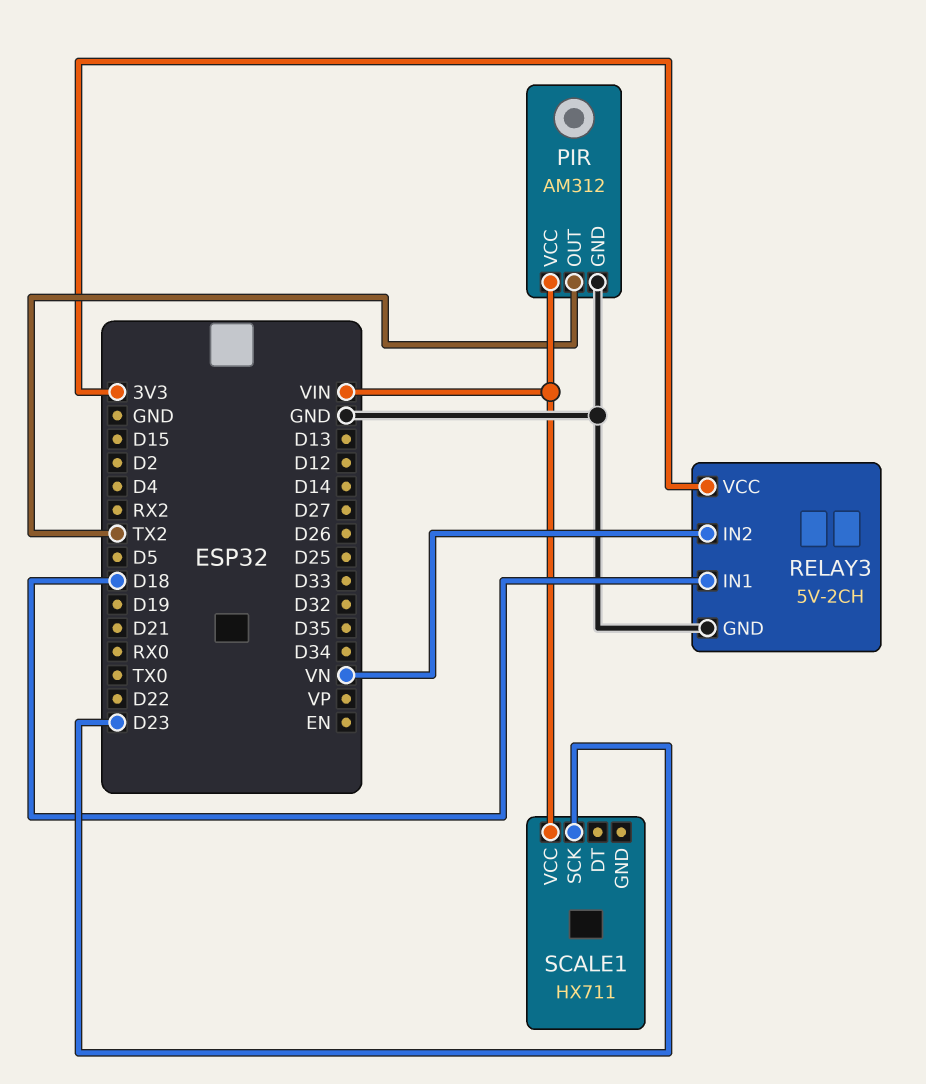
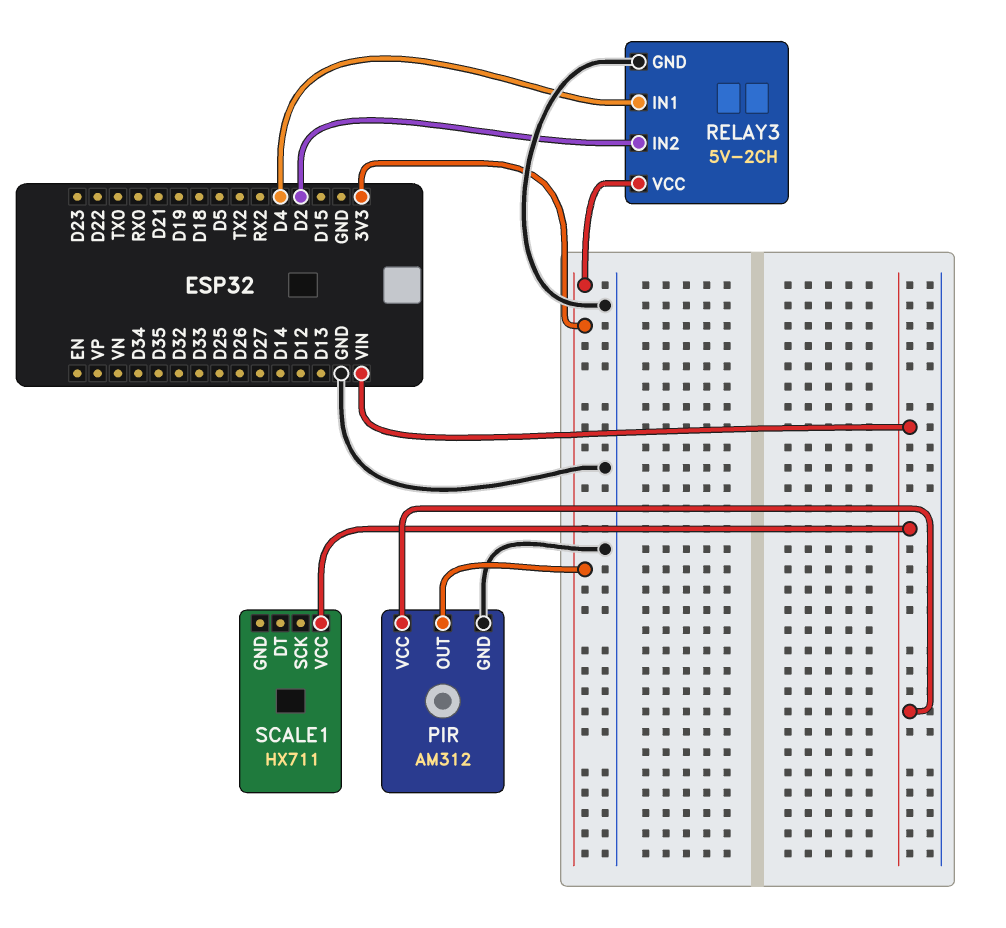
PIR pin OUT: TX2 -> 3V3
RELAY3 pin IN1: D18 -> D4
RELAY3 pin IN2: VN -> D2
SCALE1 pin SCK: D23 -> none

